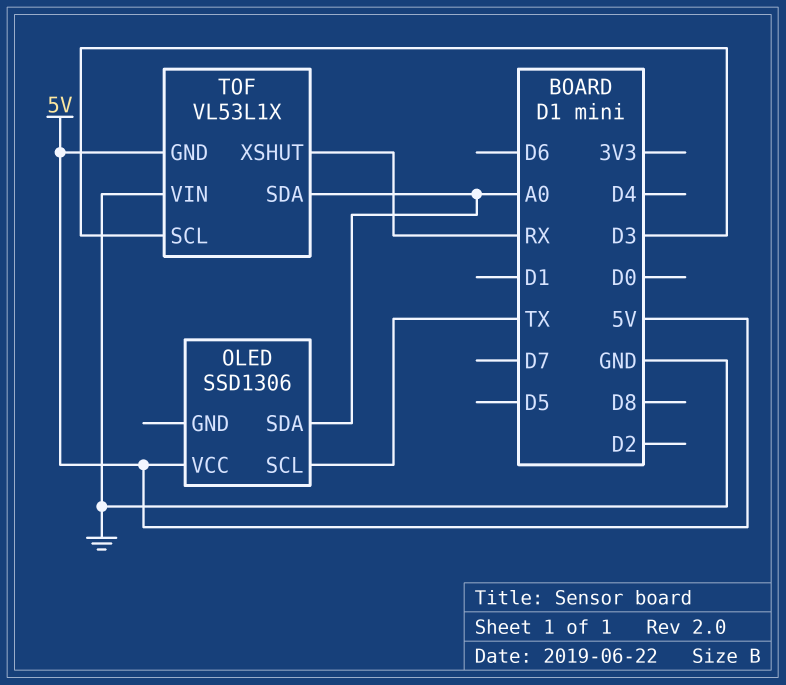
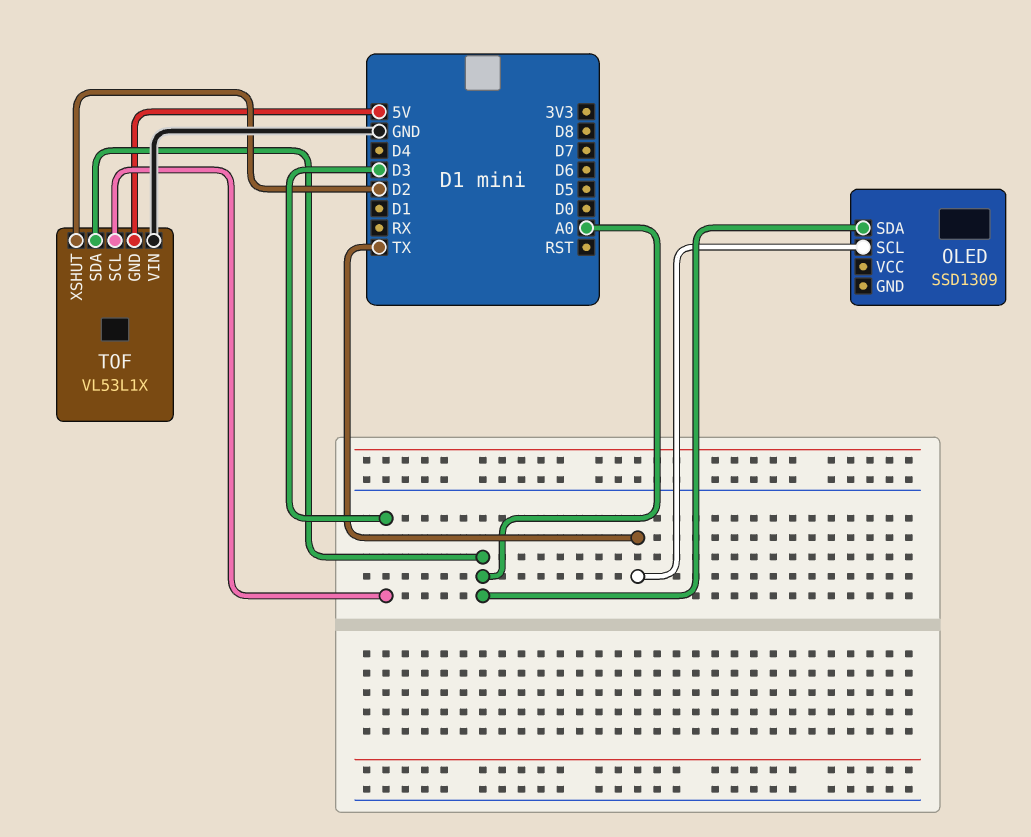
OLED: SSD1306 -> SSD1309
OLED pin VCC: 5V -> none
TOF pin XSHUT: RX -> D2

